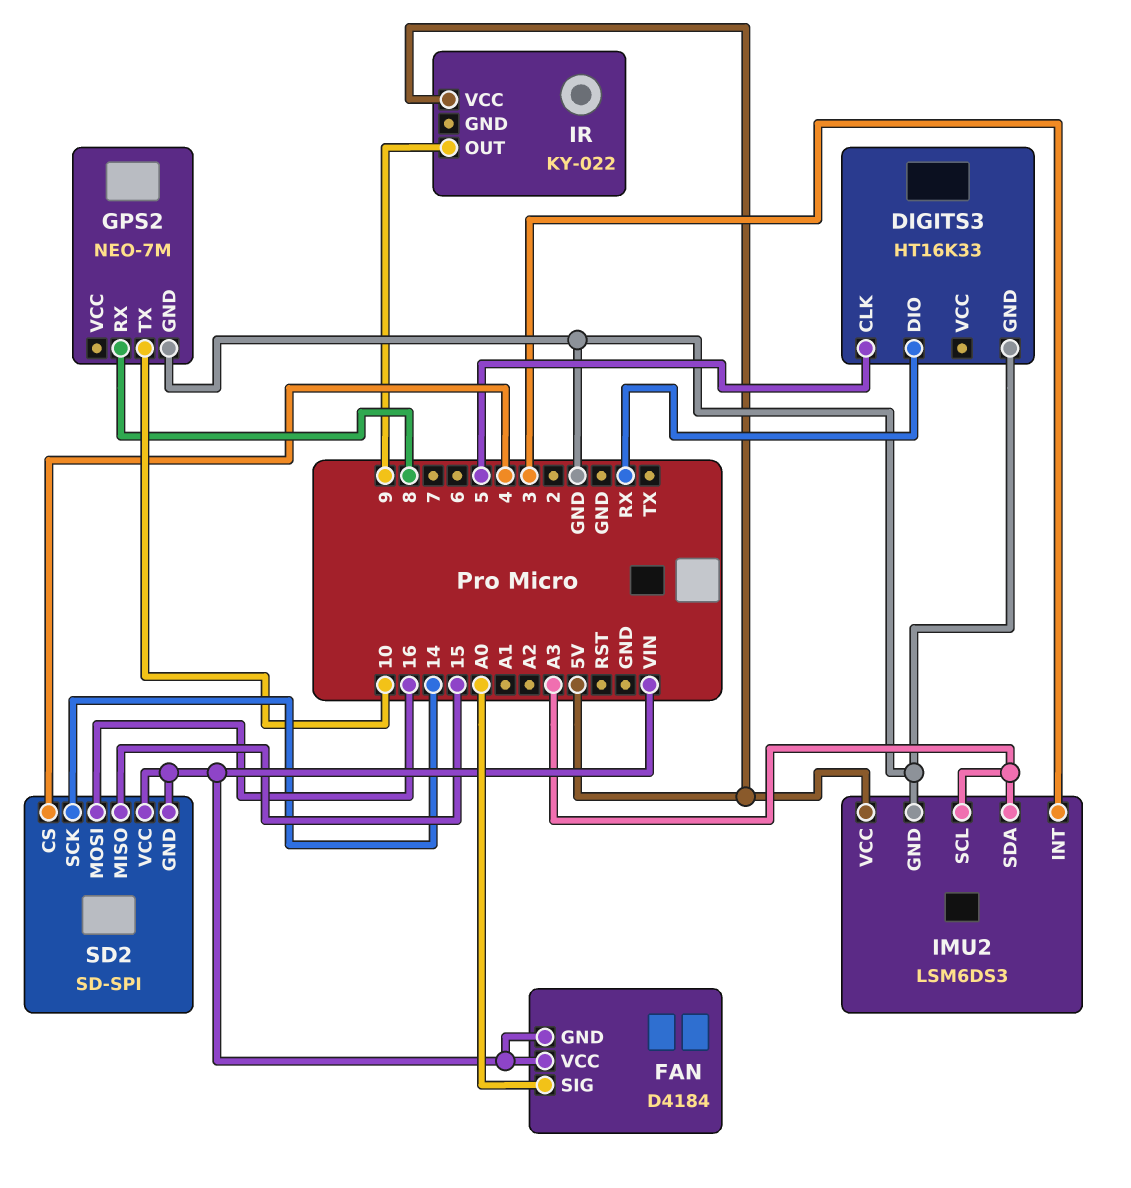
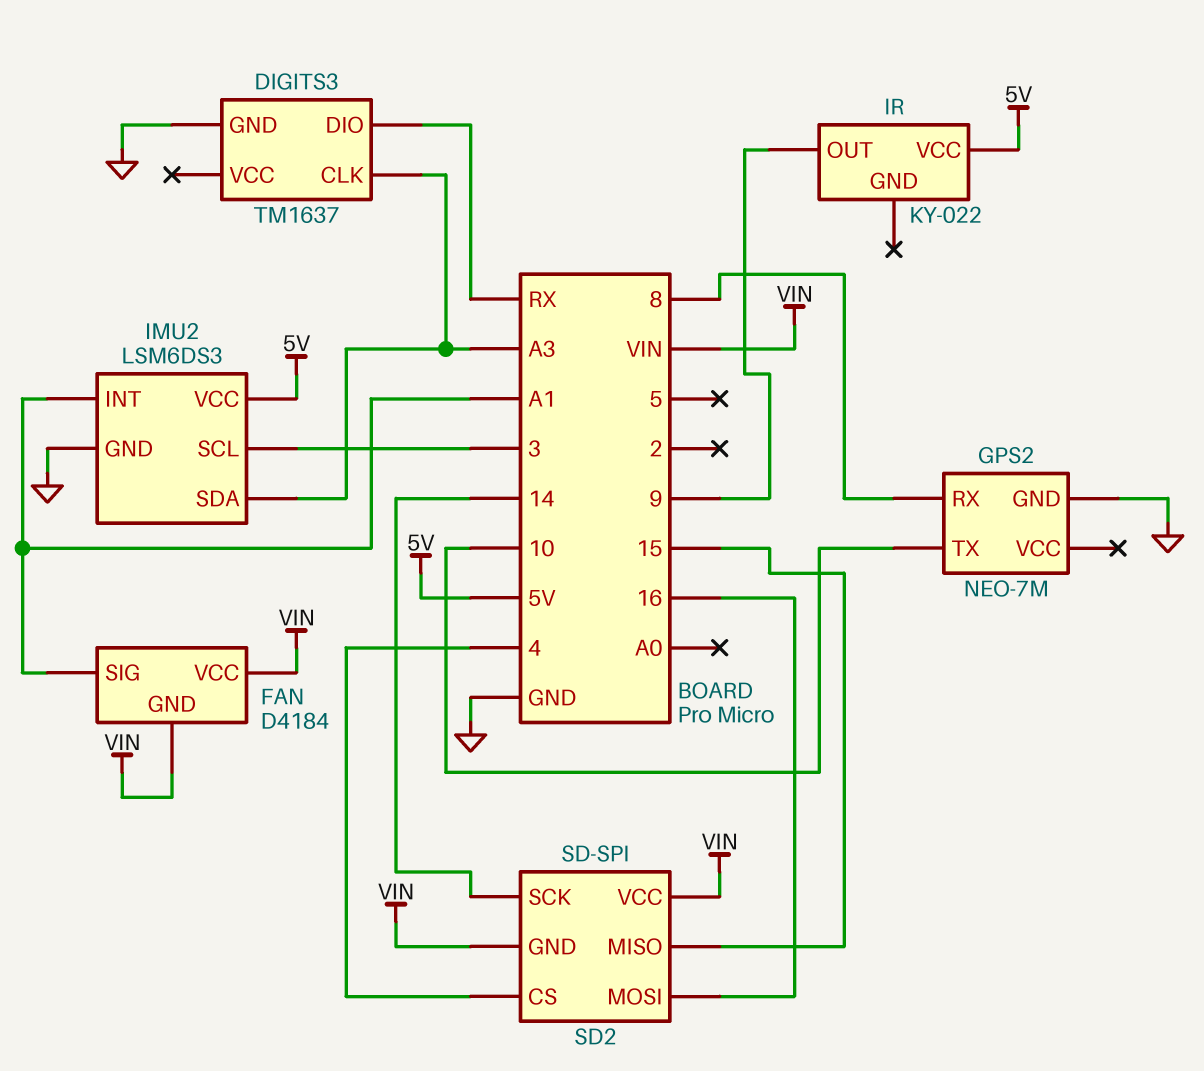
DIGITS3: HT16K33 -> TM1637
DIGITS3 pin CLK: 5 -> A3
FAN pin SIG: A0 -> A1
IMU2 pin INT: 3 -> A1
IMU2 pin SCL: A3 -> 3

